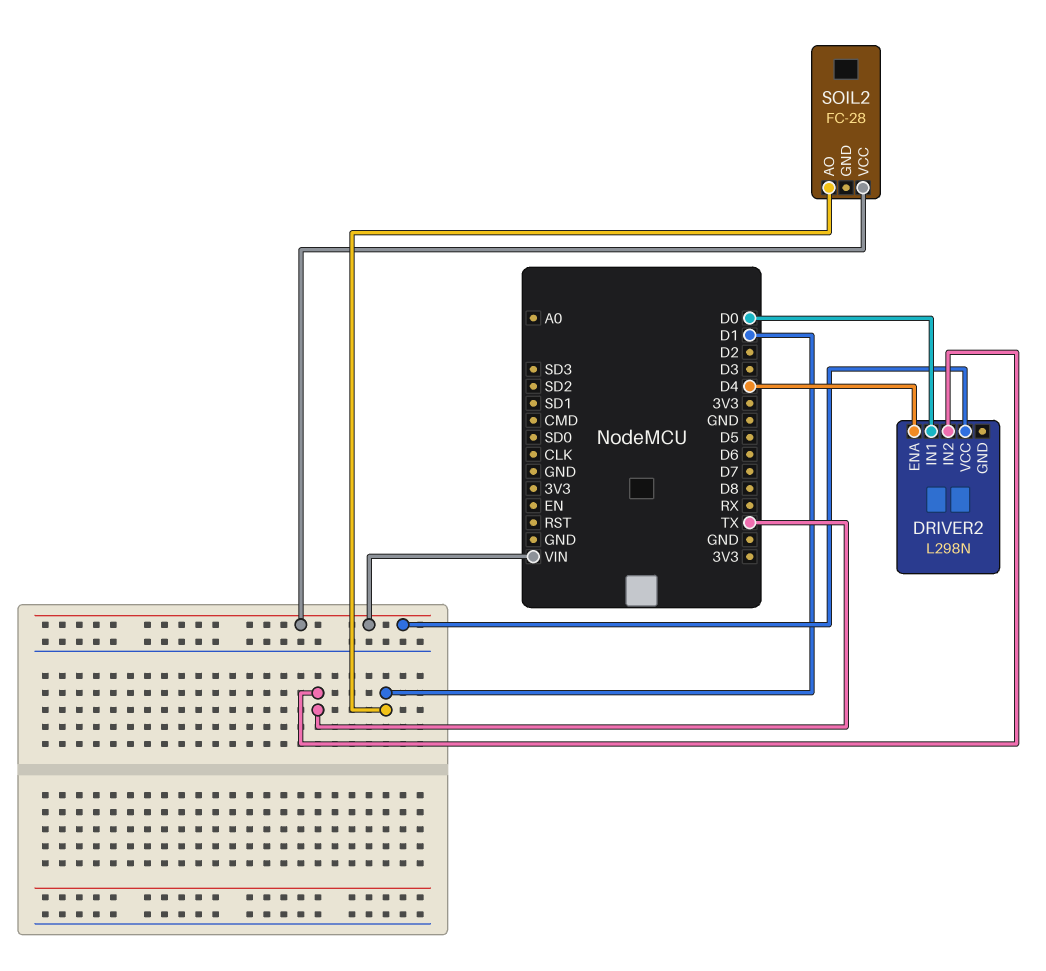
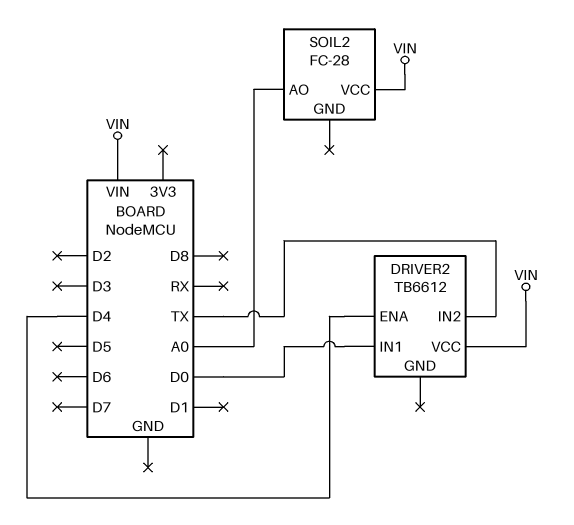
DRIVER2: L298N -> TB6612
SOIL2 pin AO: D1 -> A0

